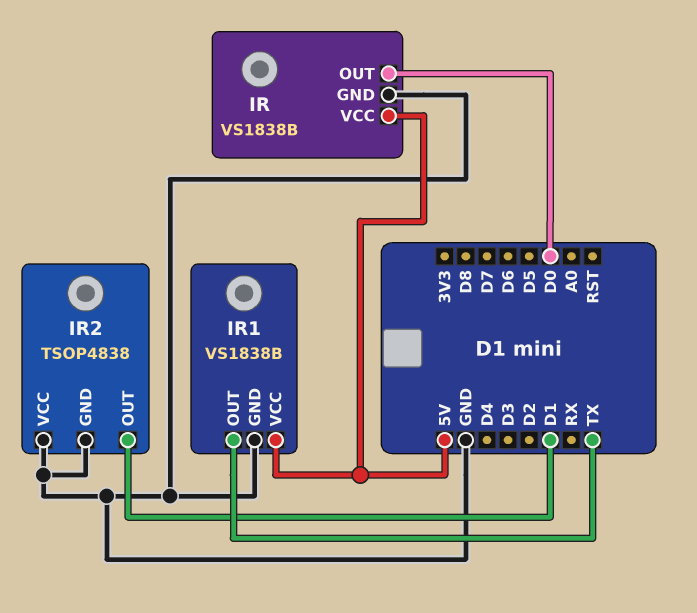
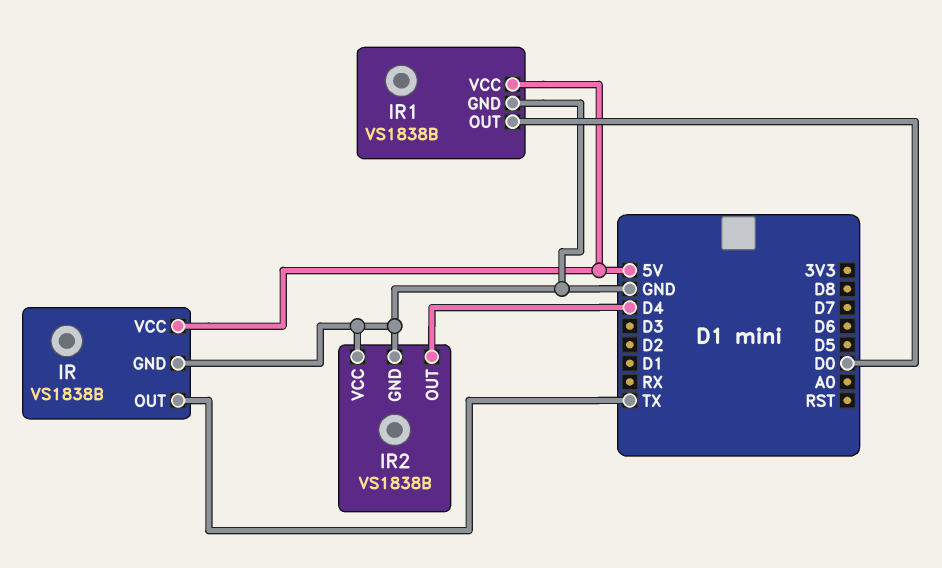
IR pin OUT: D0 -> TX
IR1 pin OUT: TX -> D0
IR2: TSOP4838 -> VS1838B
IR2 pin OUT: D1 -> D4

